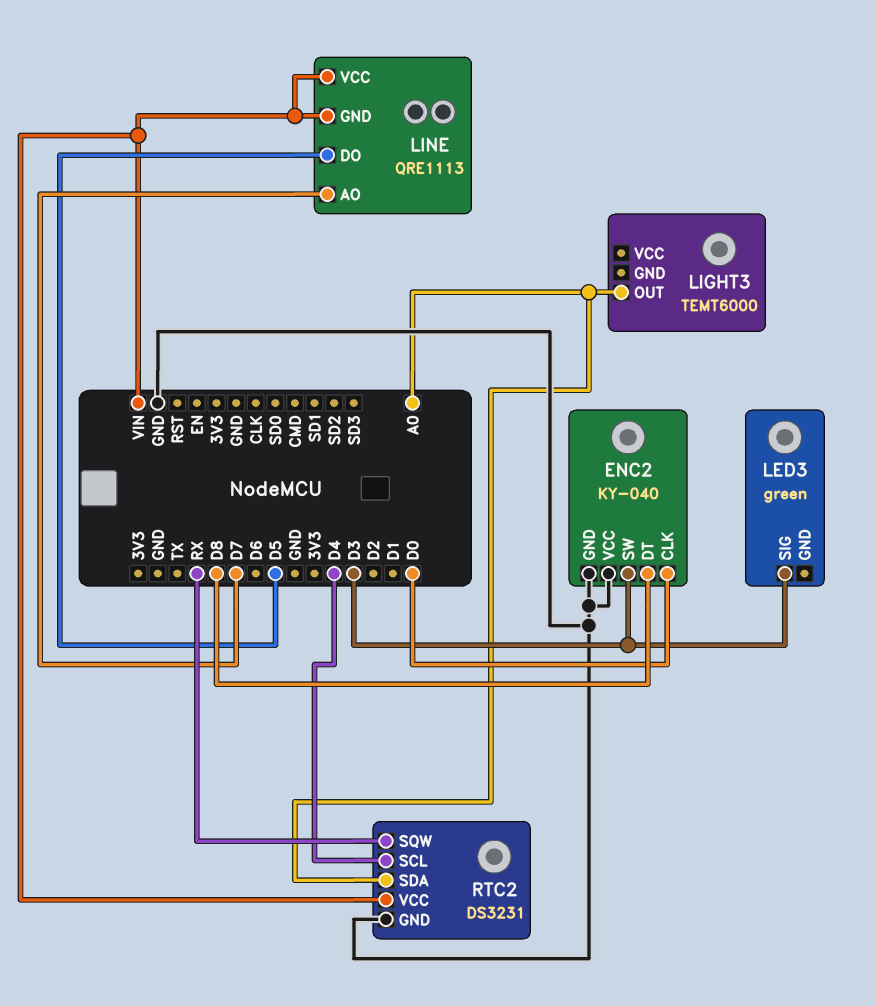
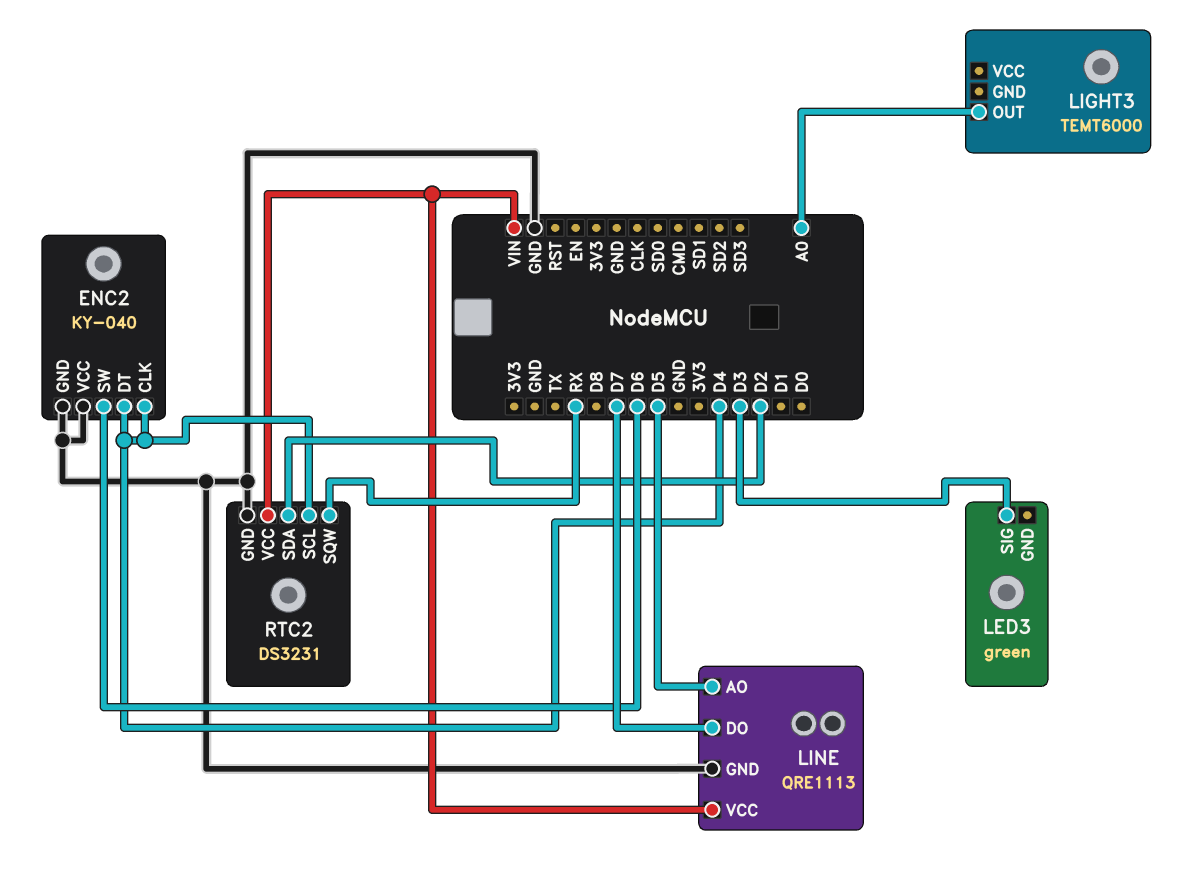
ENC2 pin CLK: D0 -> D4
ENC2 pin DT: D8 -> D4
ENC2 pin SW: D3 -> D6
LINE pin AO: D7 -> D5
LINE pin DO: D5 -> D7
LINE pin GND: VIN -> GND
RTC2 pin SDA: A0 -> D2

